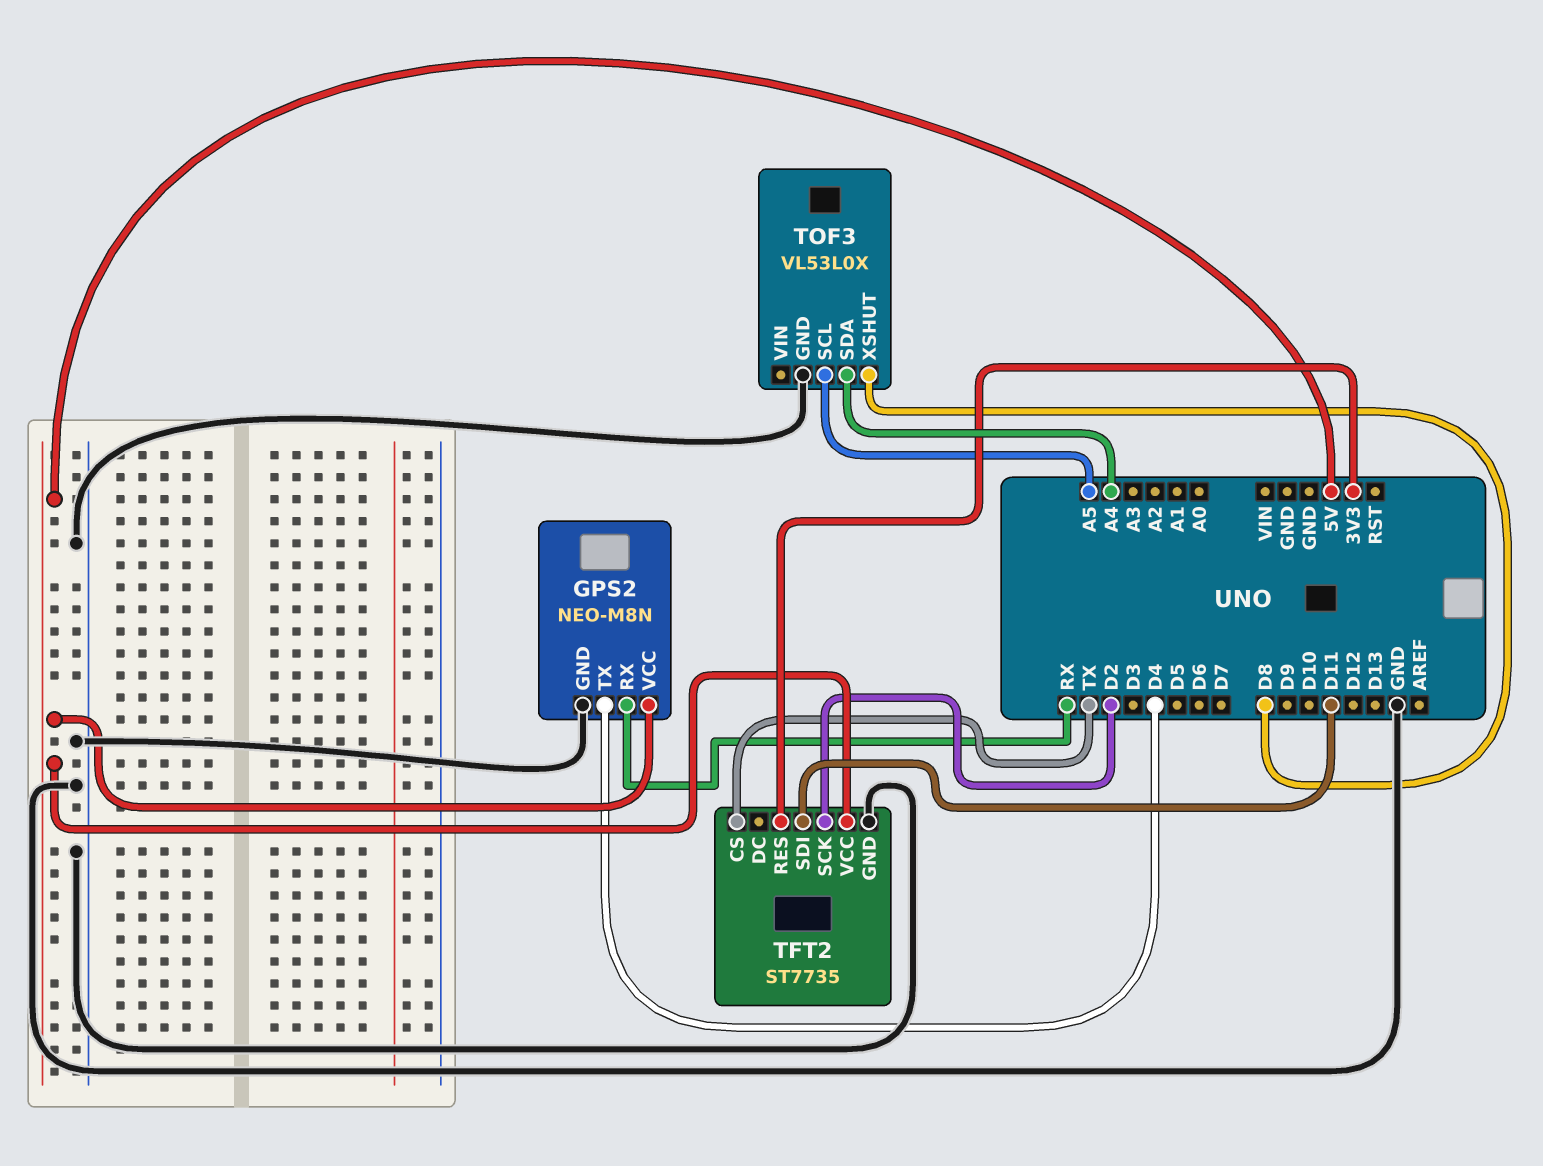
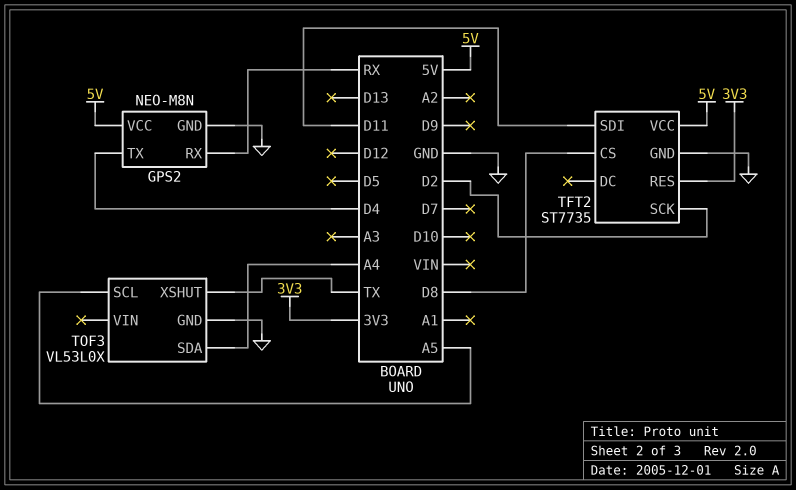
TFT2 pin CS: TX -> D8
TOF3 pin XSHUT: D8 -> TX

